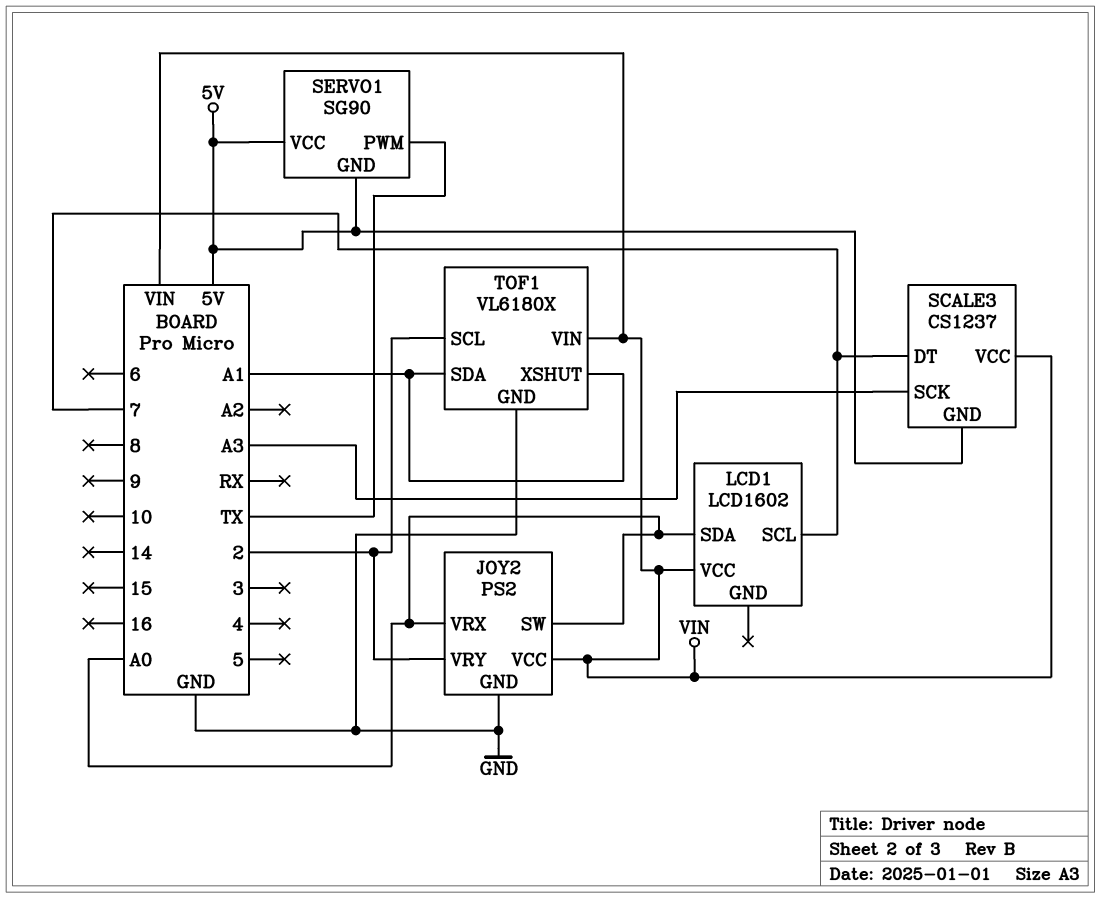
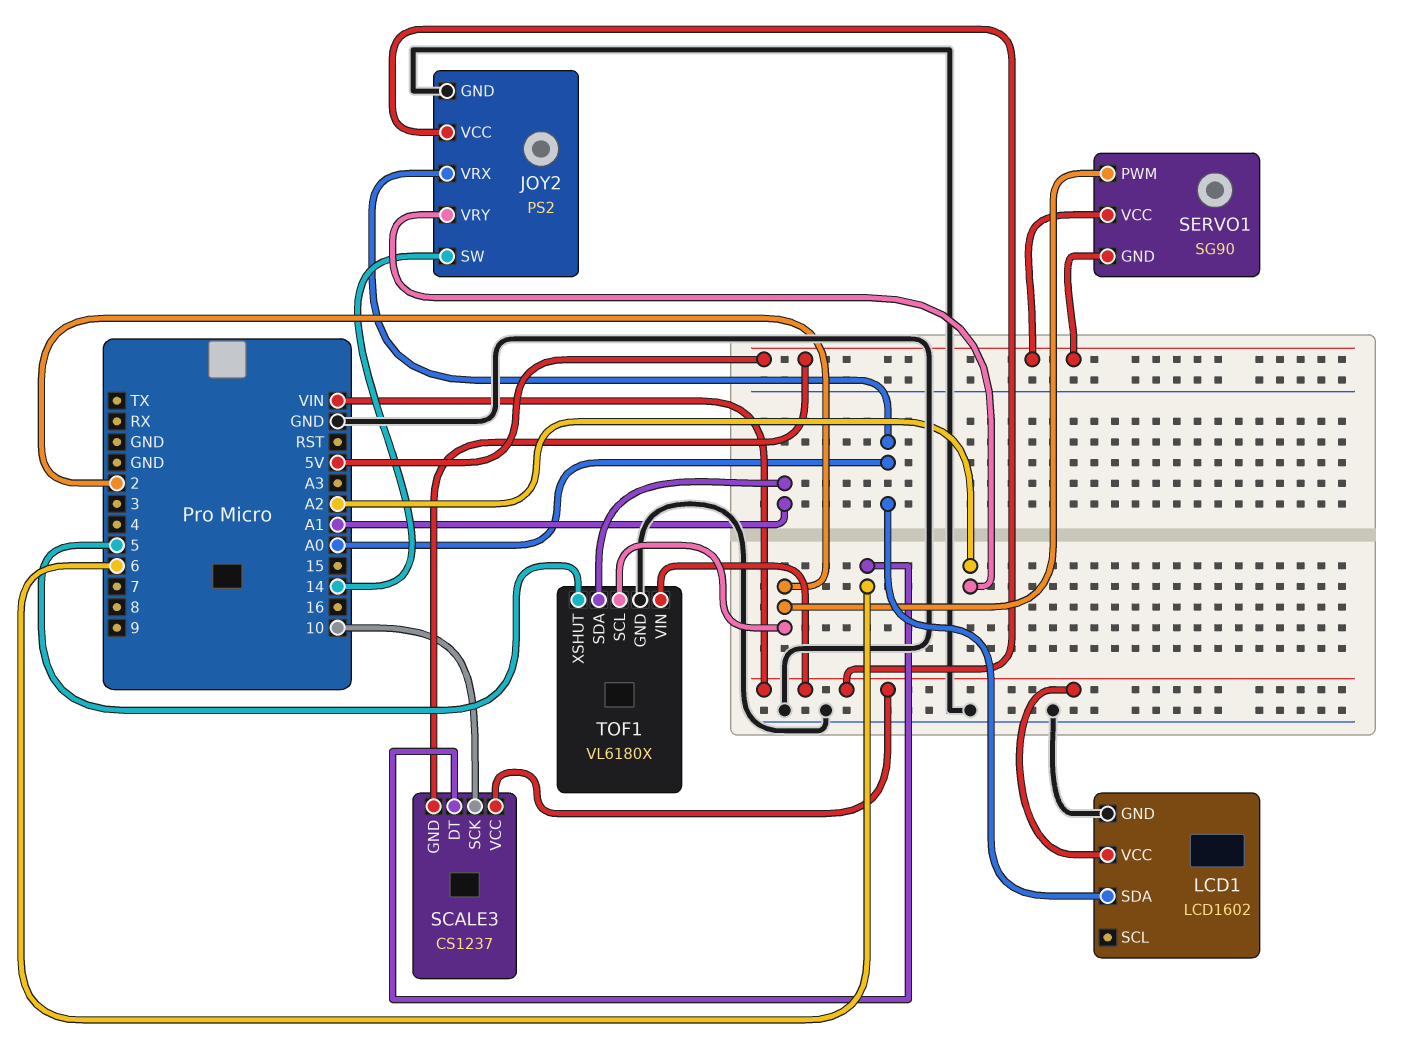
JOY2 pin SW: A0 -> 14
JOY2 pin VRY: 2 -> A2
LCD1 pin GND: none -> GND
LCD1 pin SCL: 7 -> none
SCALE3 pin DT: 7 -> 6
SCALE3 pin SCK: A3 -> 10
SERVO1 pin PWM: TX -> 2
TOF1 pin XSHUT: A1 -> 5

